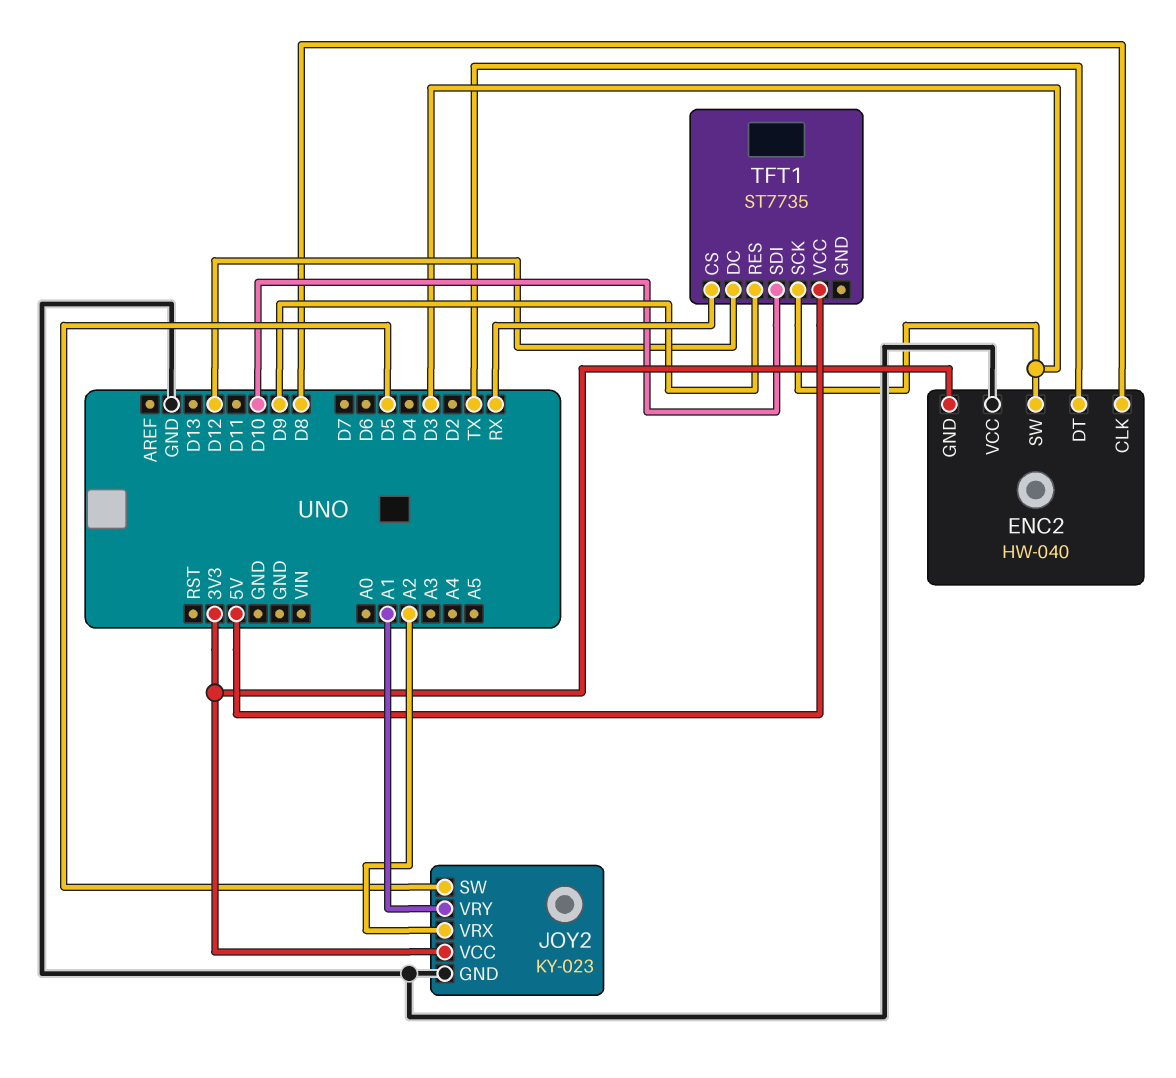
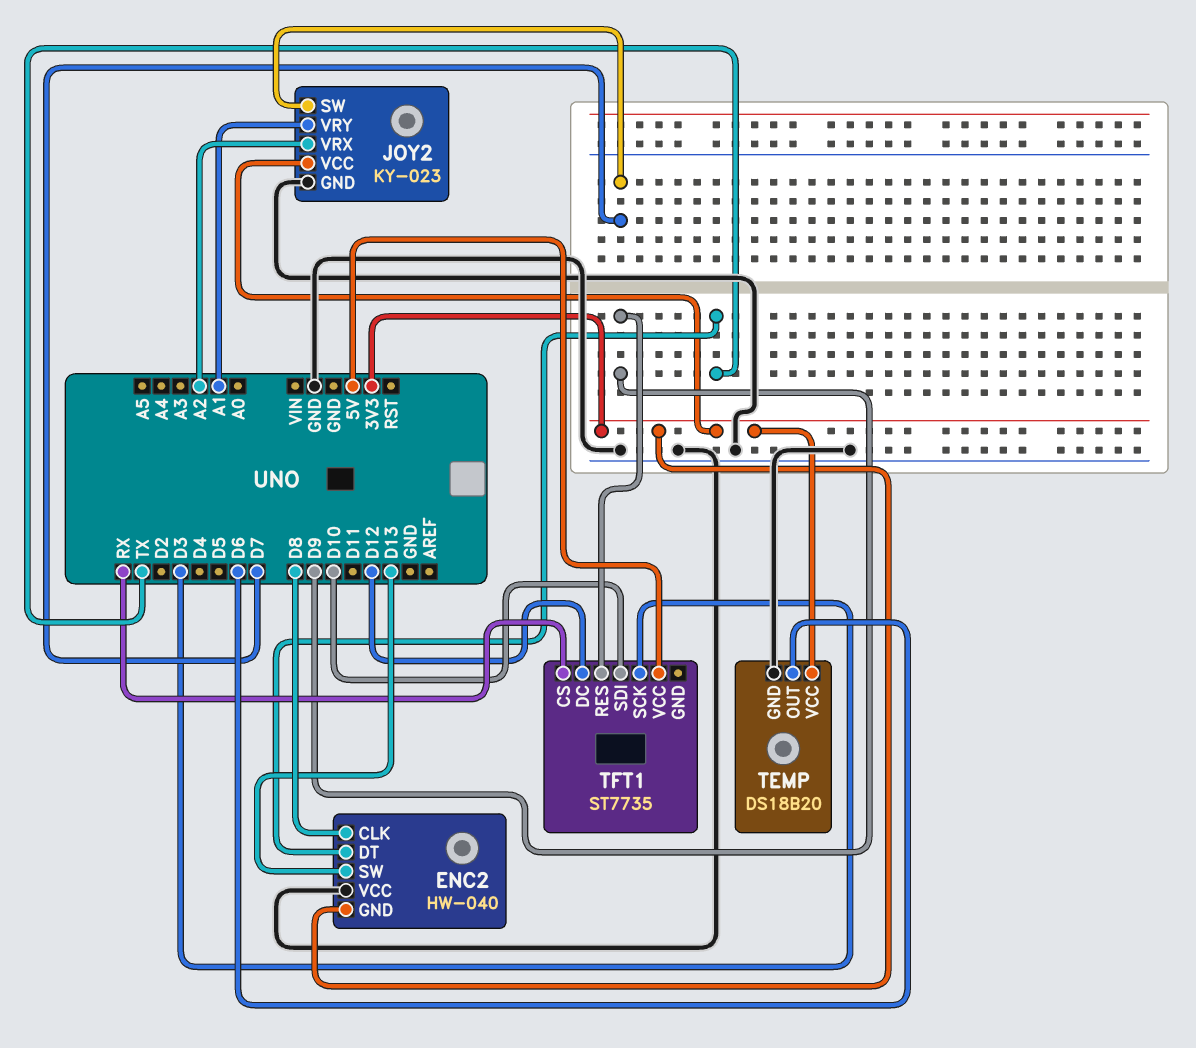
ENC2 pin SW: D3 -> D13
JOY2 pin SW: D5 -> D7
TEMP: none -> DS18B20
TEMP pin GND: none -> GND
TEMP pin OUT: none -> D6
TEMP pin VCC: none -> 3V3

